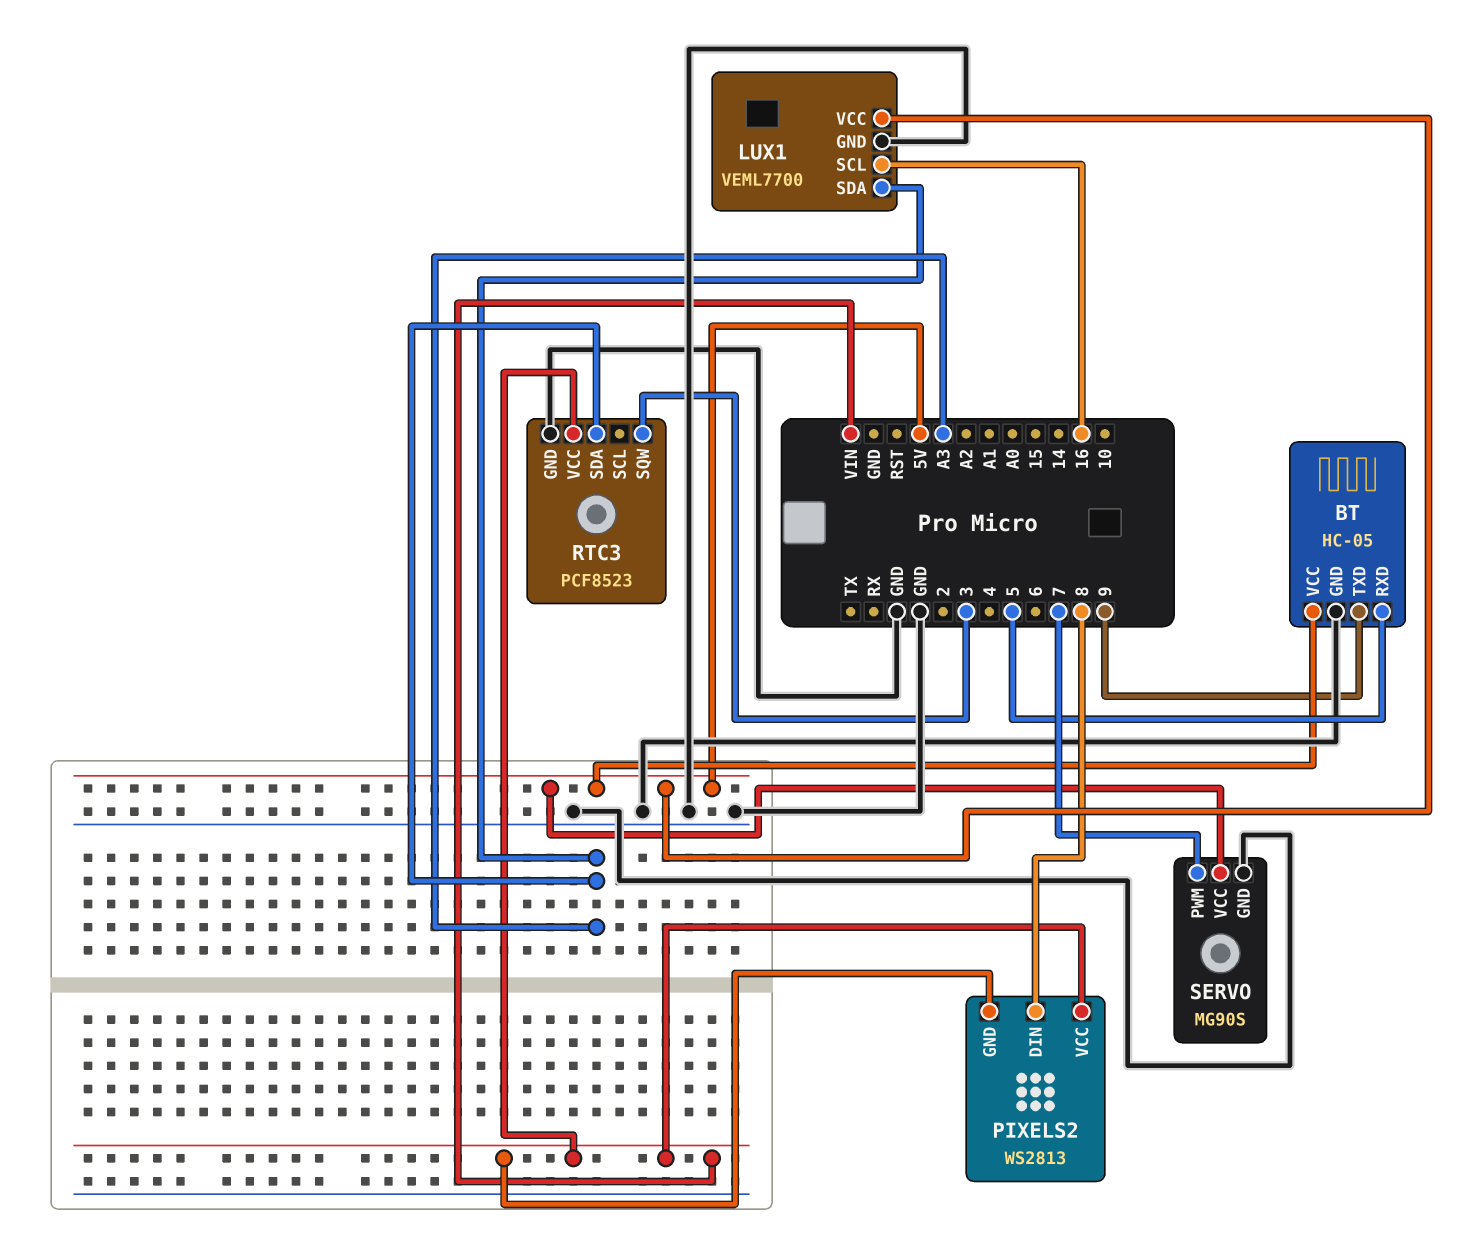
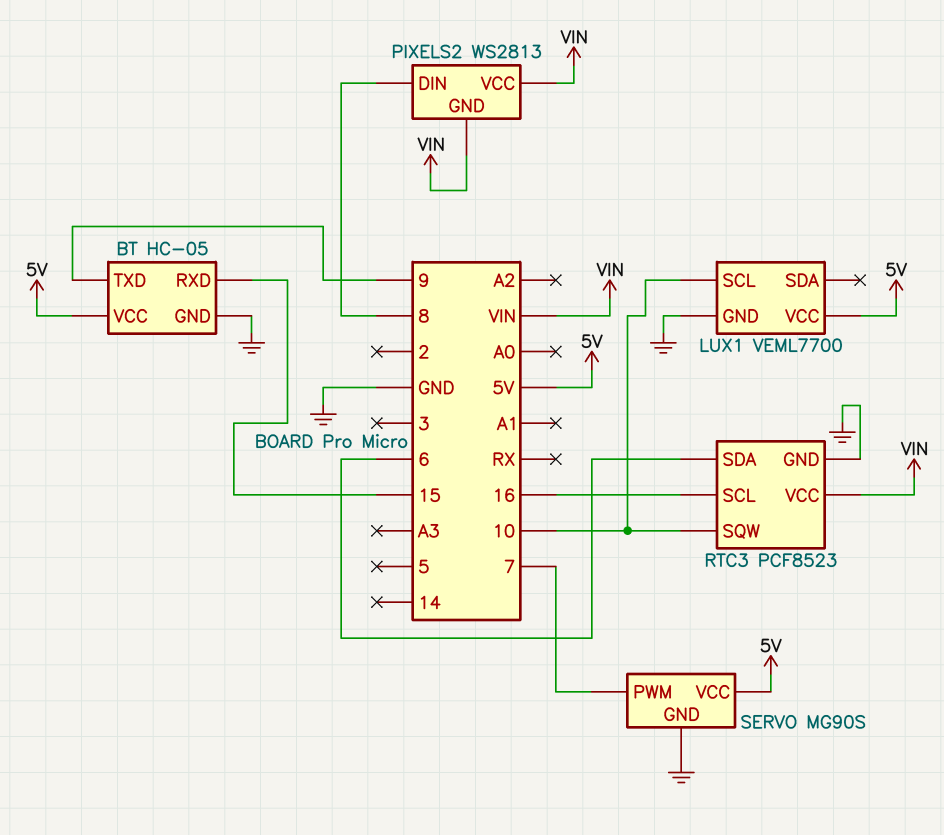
BT pin RXD: 5 -> 15
LUX1 pin SCL: 16 -> 10
LUX1 pin SDA: A3 -> none
RTC3 pin SCL: none -> 16
RTC3 pin SDA: A3 -> 6
RTC3 pin SQW: 3 -> 10

